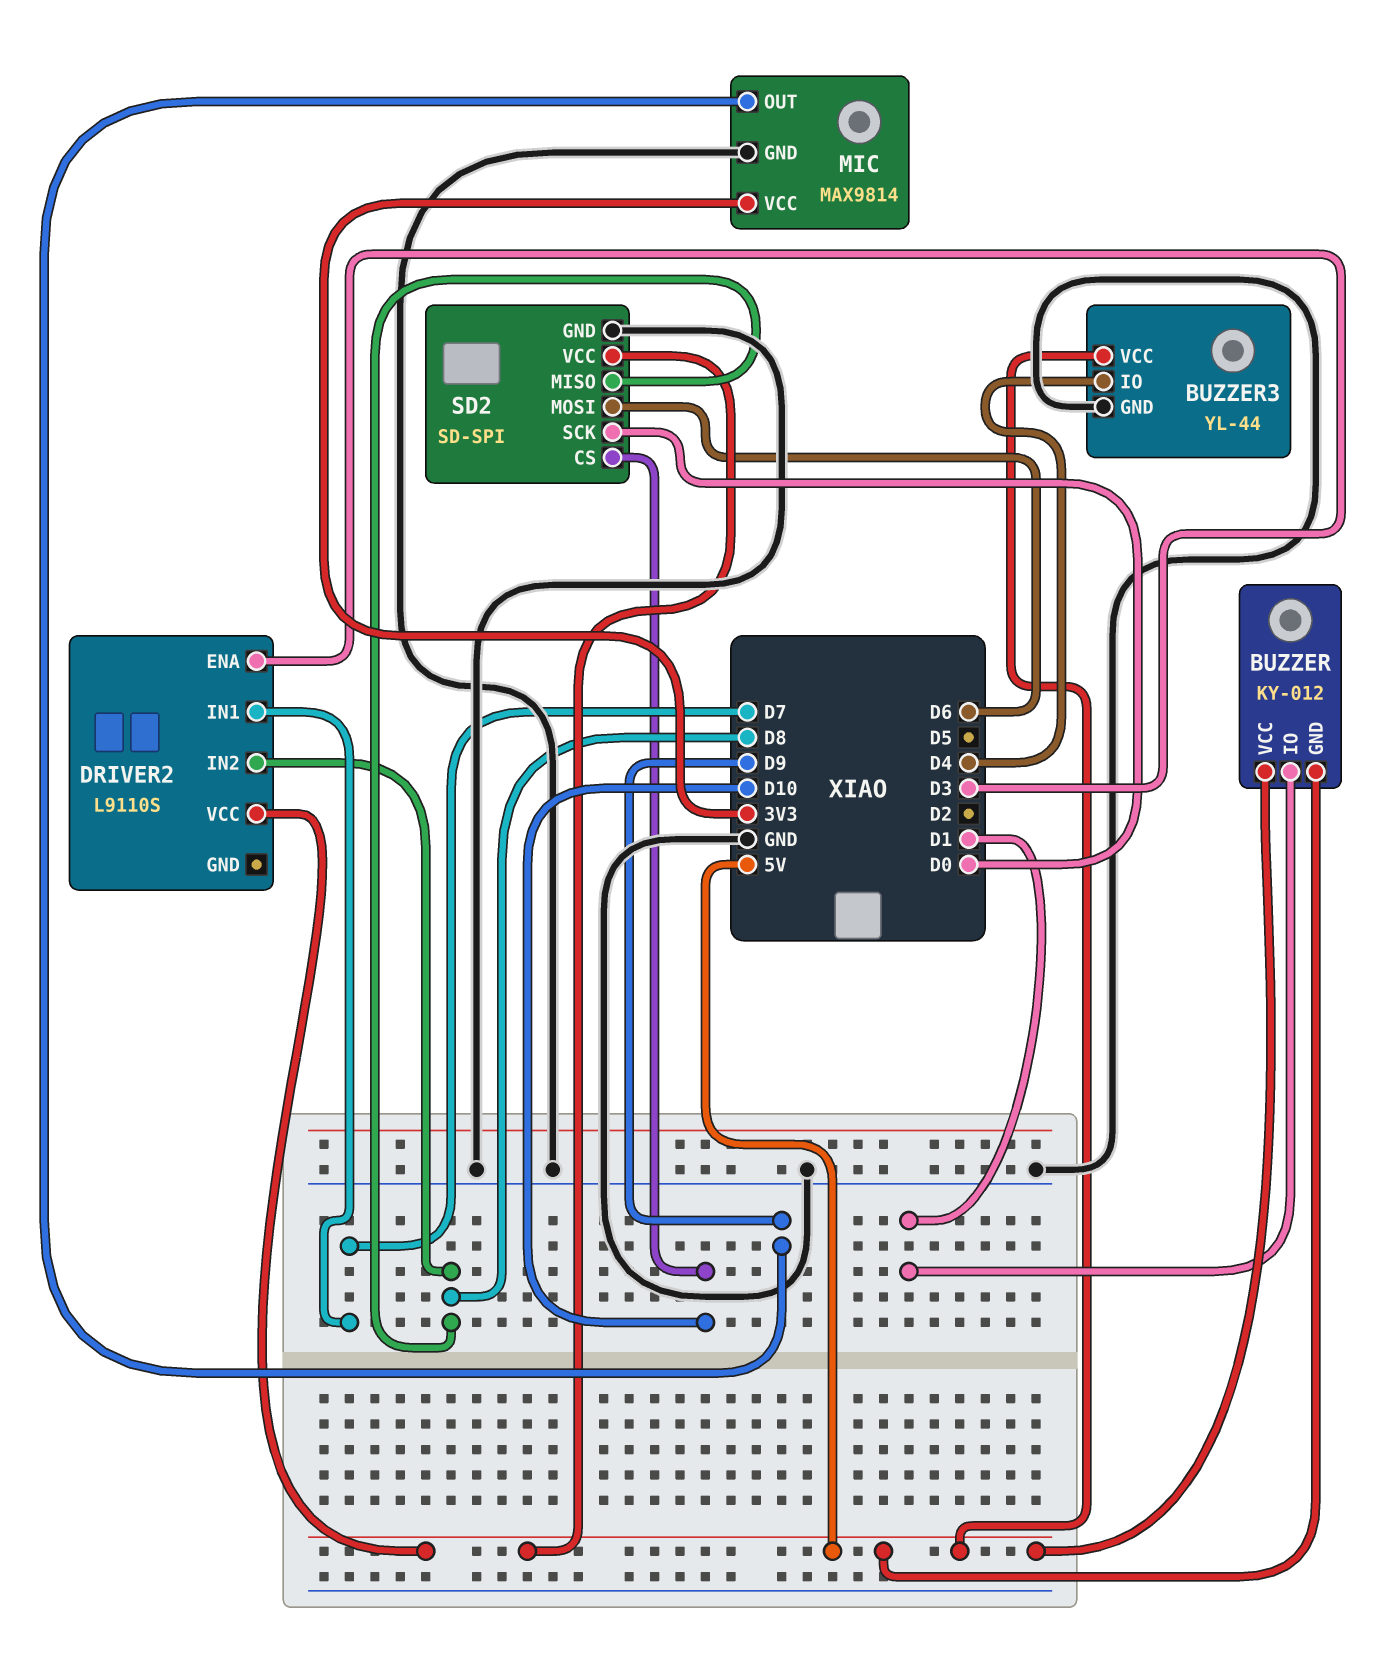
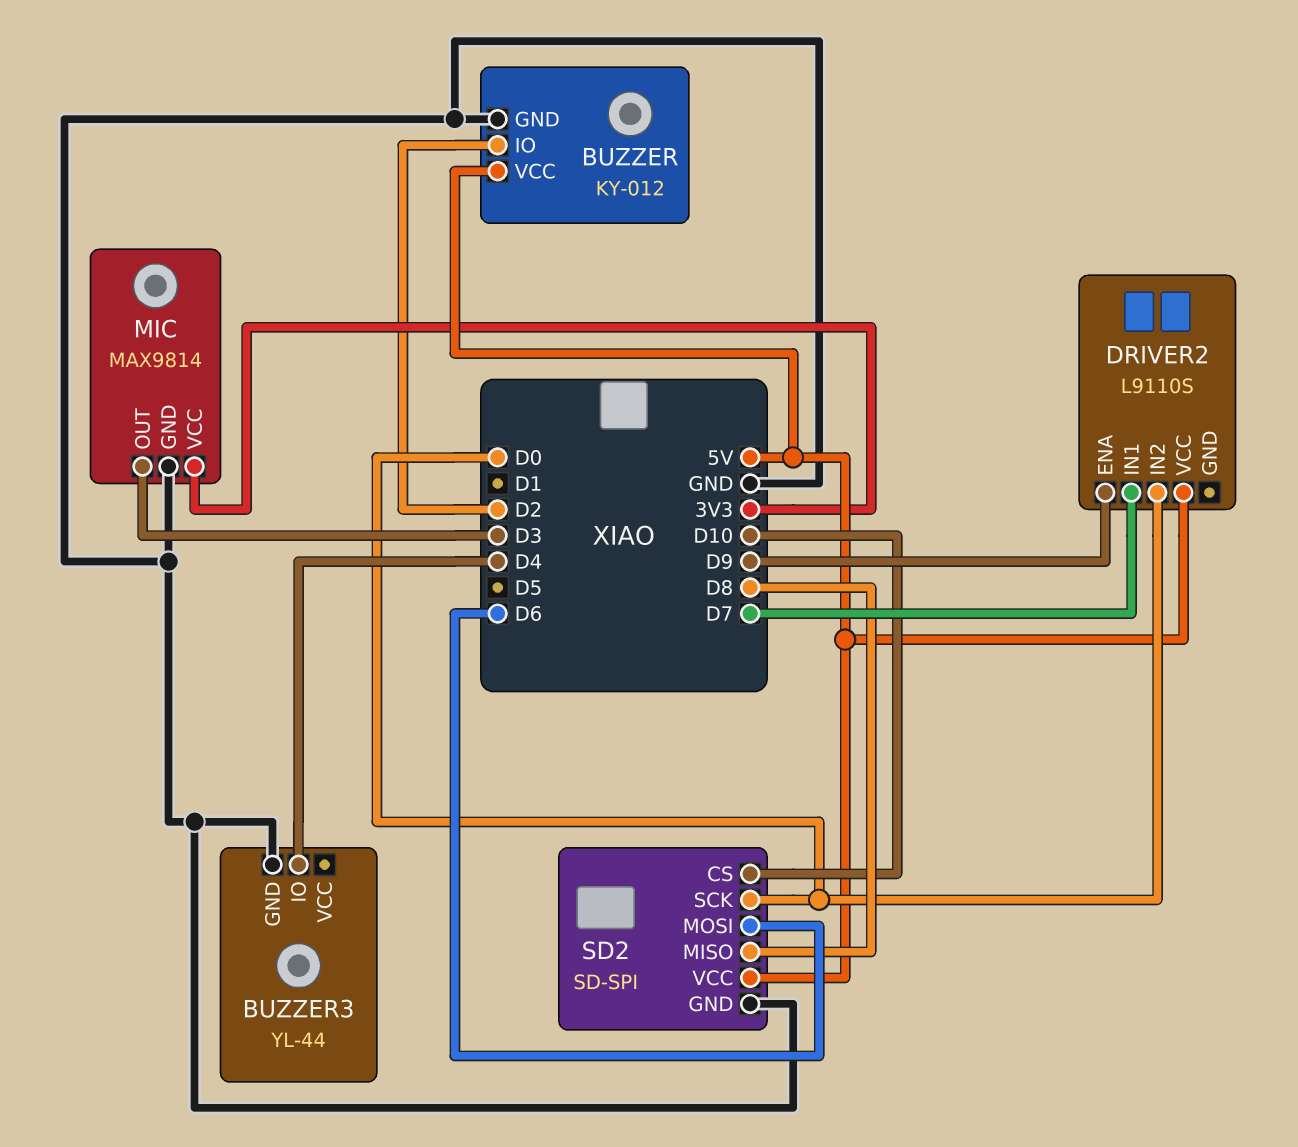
BUZZER pin GND: 5V -> GND
BUZZER pin IO: D1 -> D2
BUZZER3 pin VCC: 5V -> none
DRIVER2 pin ENA: D3 -> D9
DRIVER2 pin IN2: D8 -> D0
MIC pin OUT: D9 -> D3

